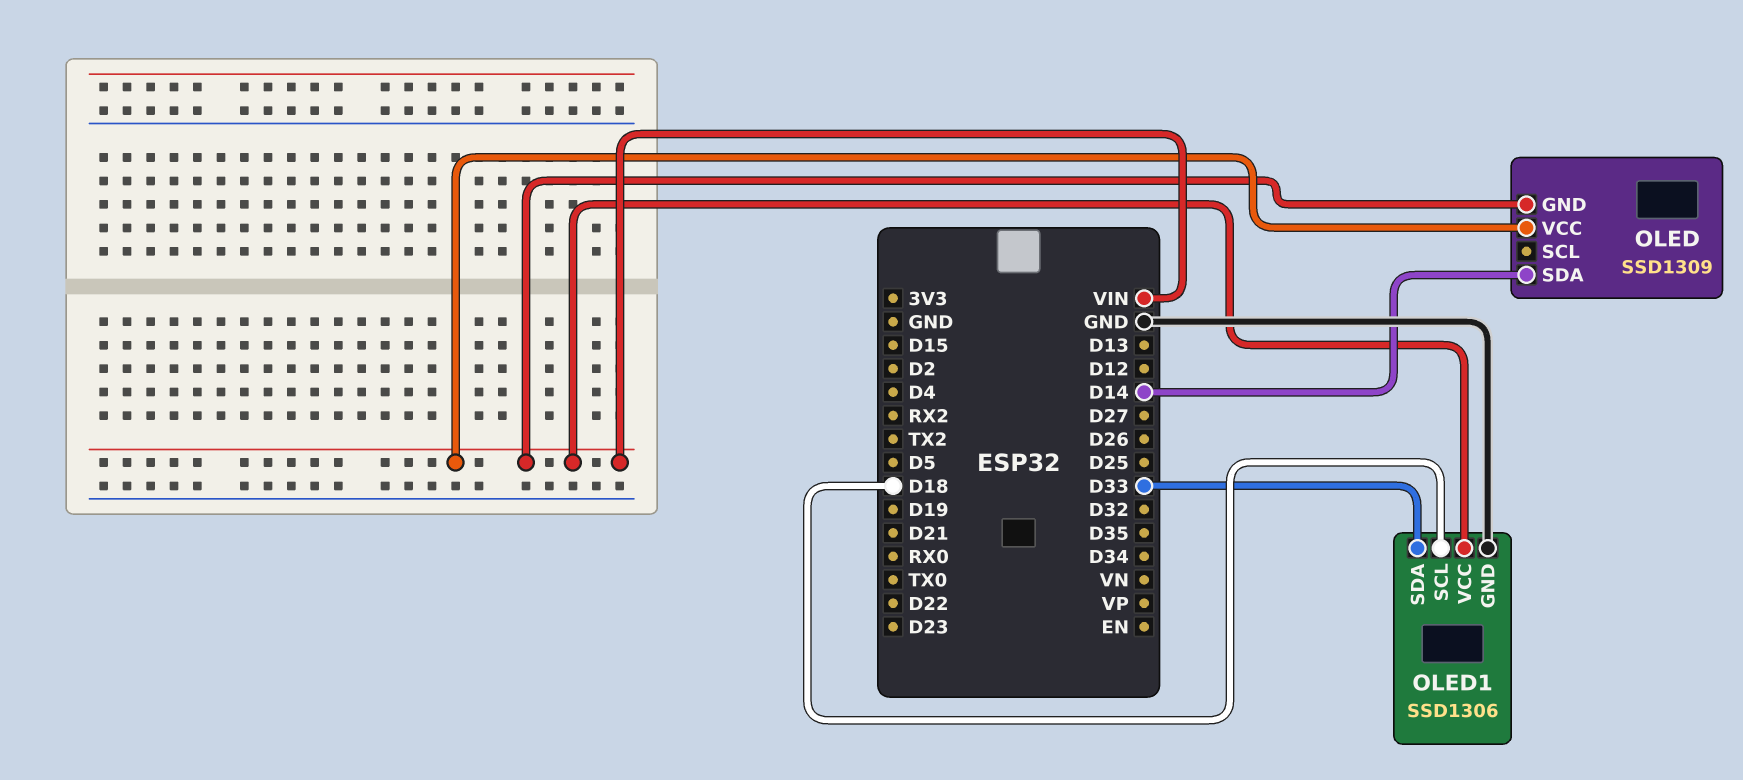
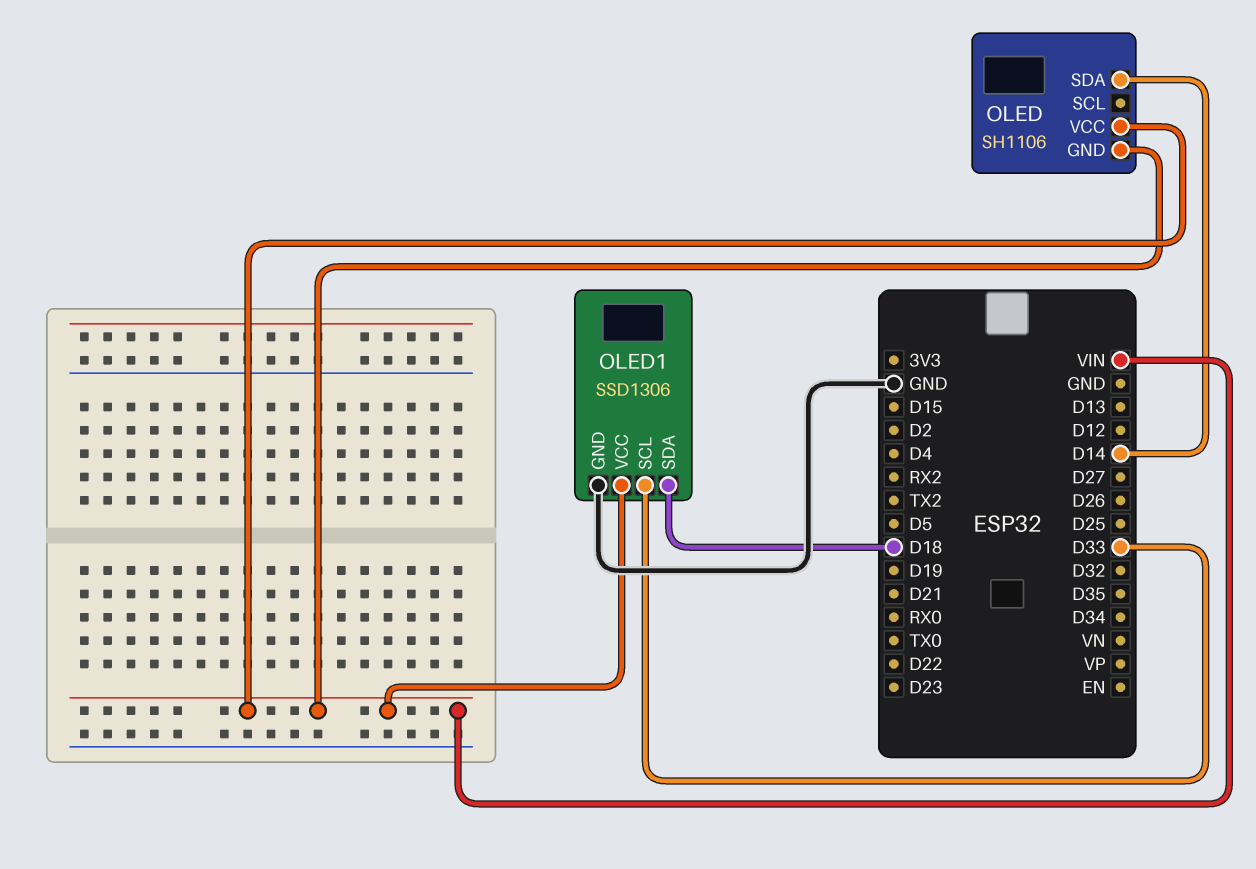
OLED: SSD1309 -> SH1106
OLED1 pin SCL: D18 -> D33
OLED1 pin SDA: D33 -> D18

